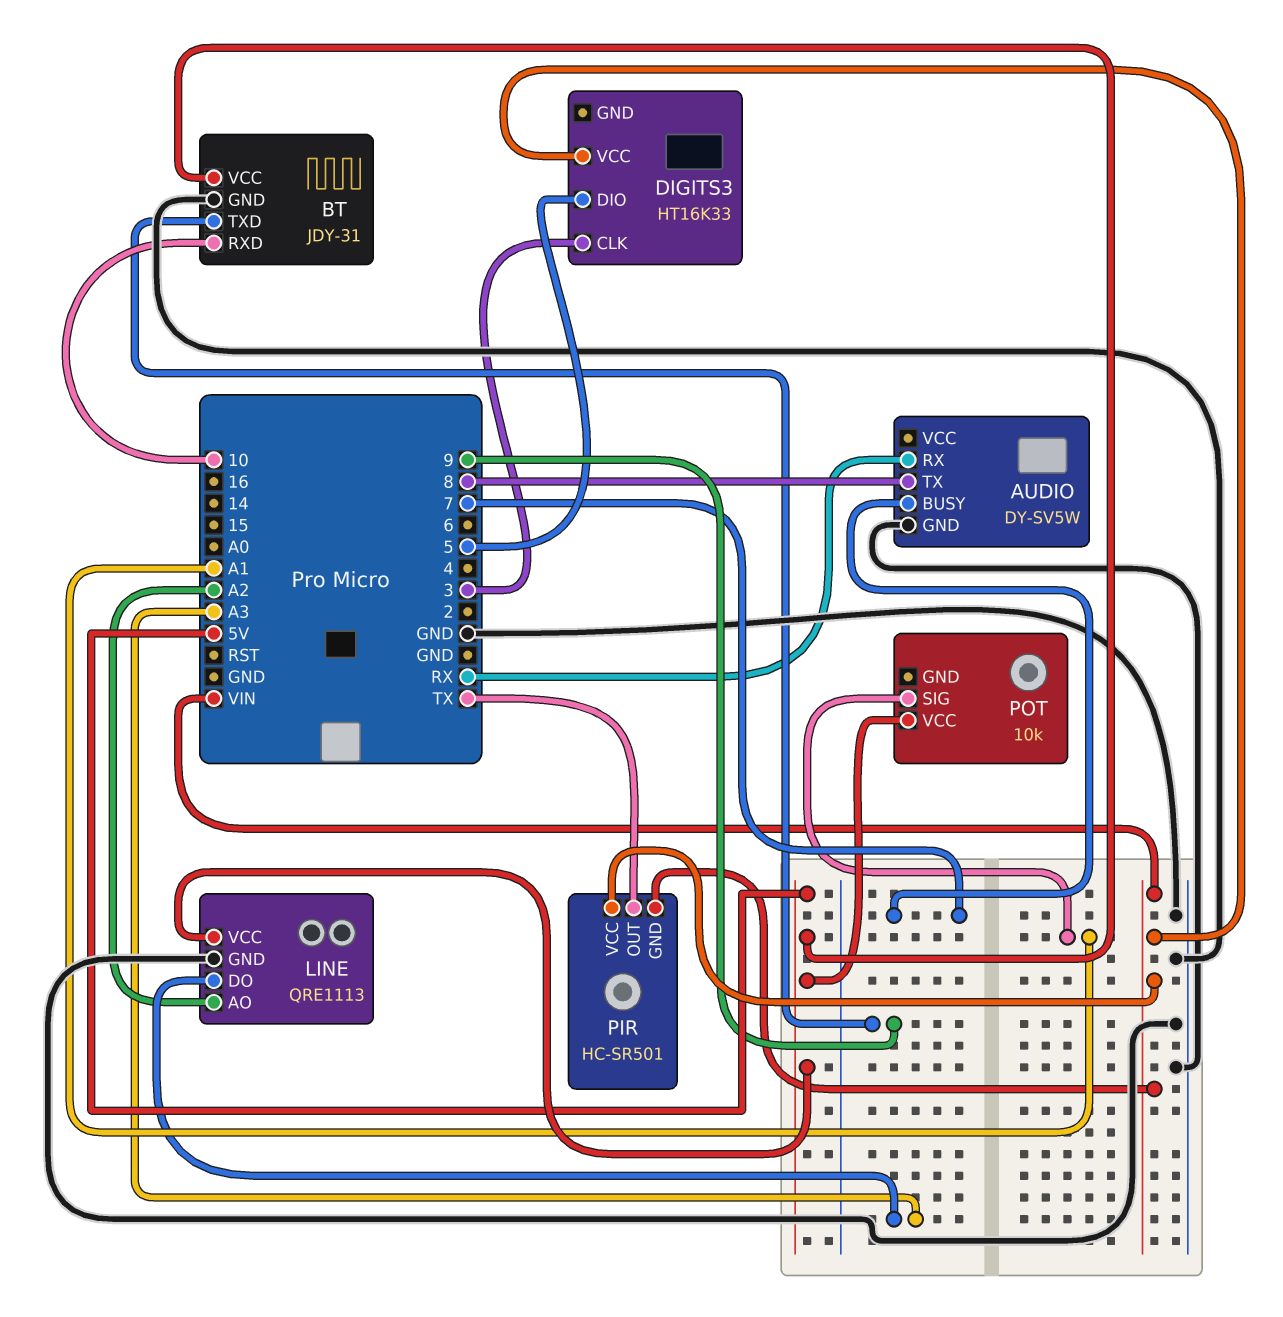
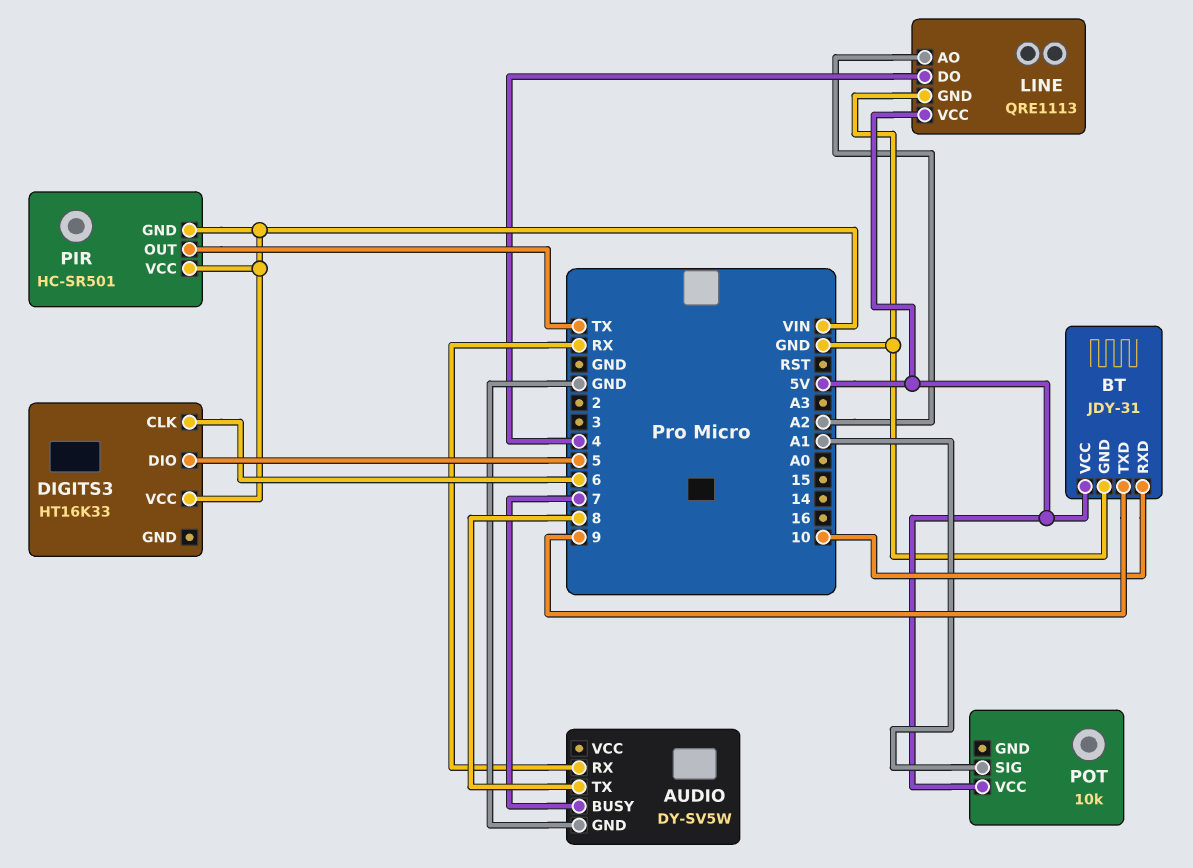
DIGITS3 pin CLK: 3 -> 6
LINE pin DO: A3 -> 4

